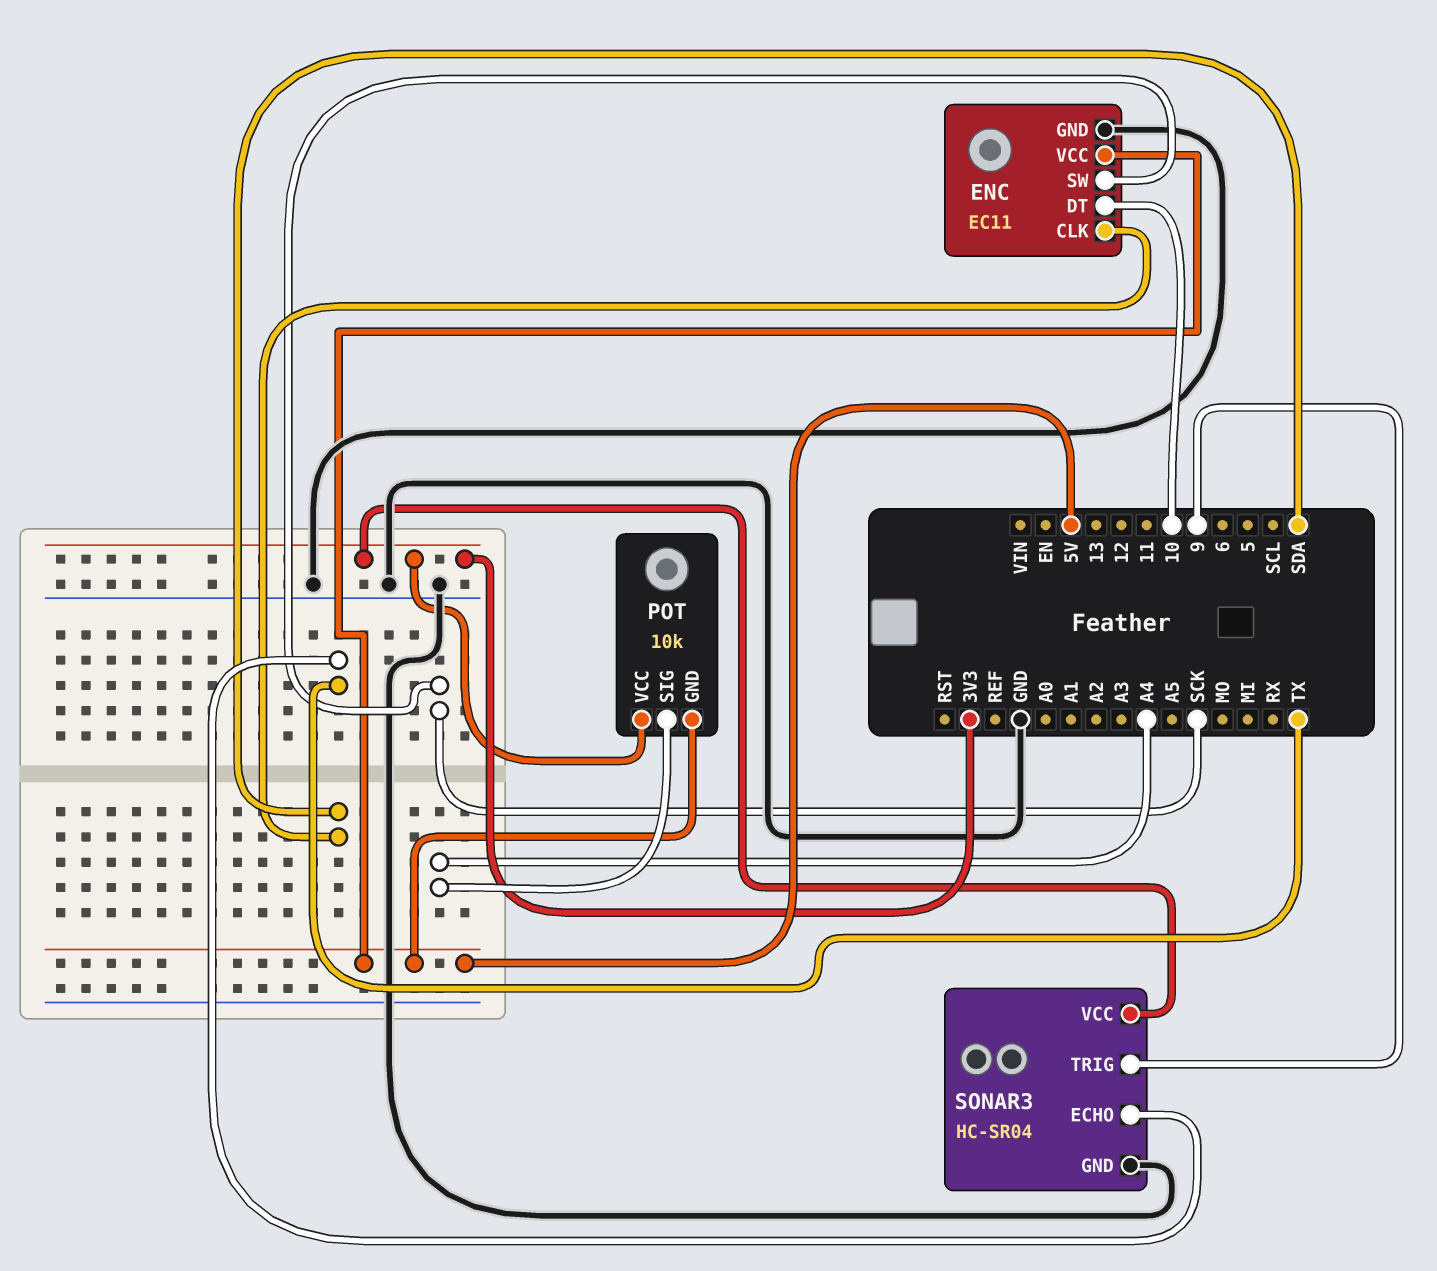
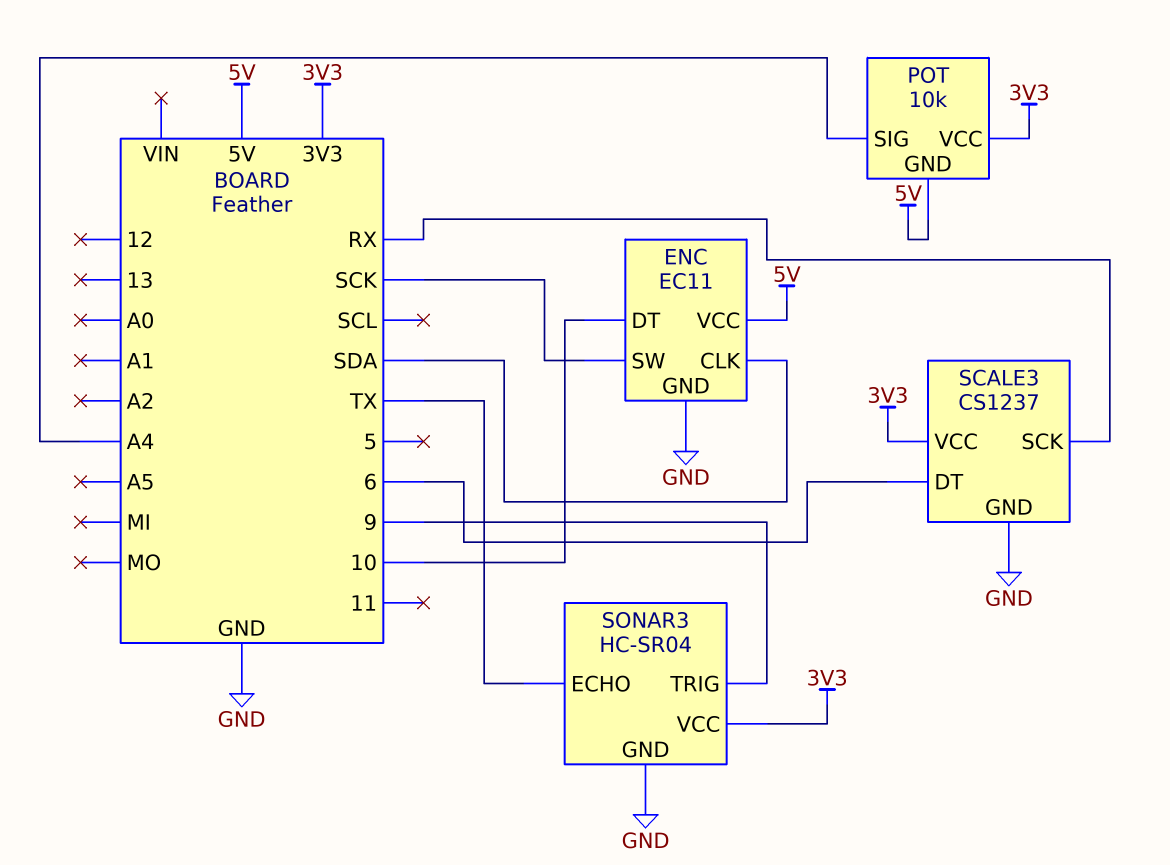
SCALE3: none -> CS1237
SCALE3 pin DT: none -> 6
SCALE3 pin GND: none -> GND
SCALE3 pin SCK: none -> RX
SCALE3 pin VCC: none -> 3V3

